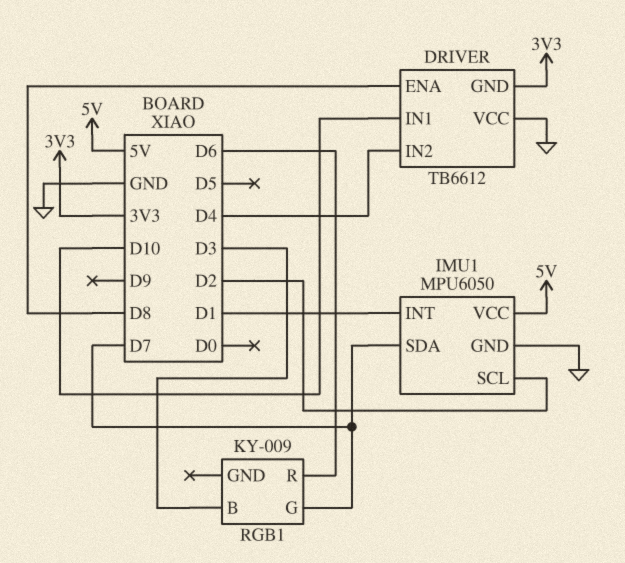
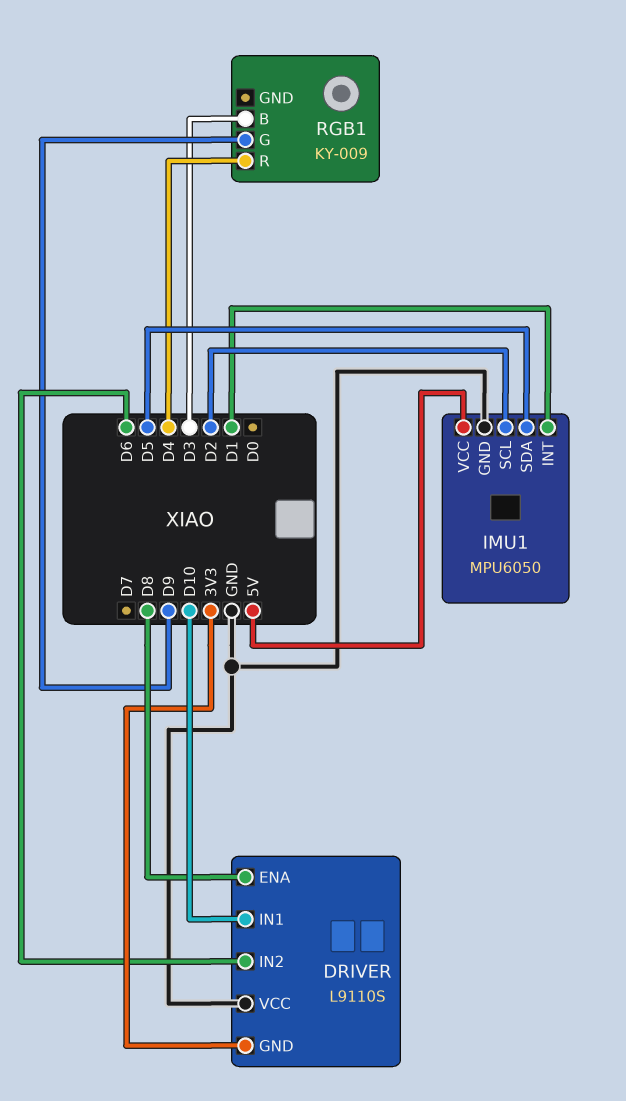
DRIVER: TB6612 -> L9110S
DRIVER pin IN2: D4 -> D6
IMU1 pin SDA: D7 -> D5
RGB1 pin G: D7 -> D9
RGB1 pin R: D6 -> D4

